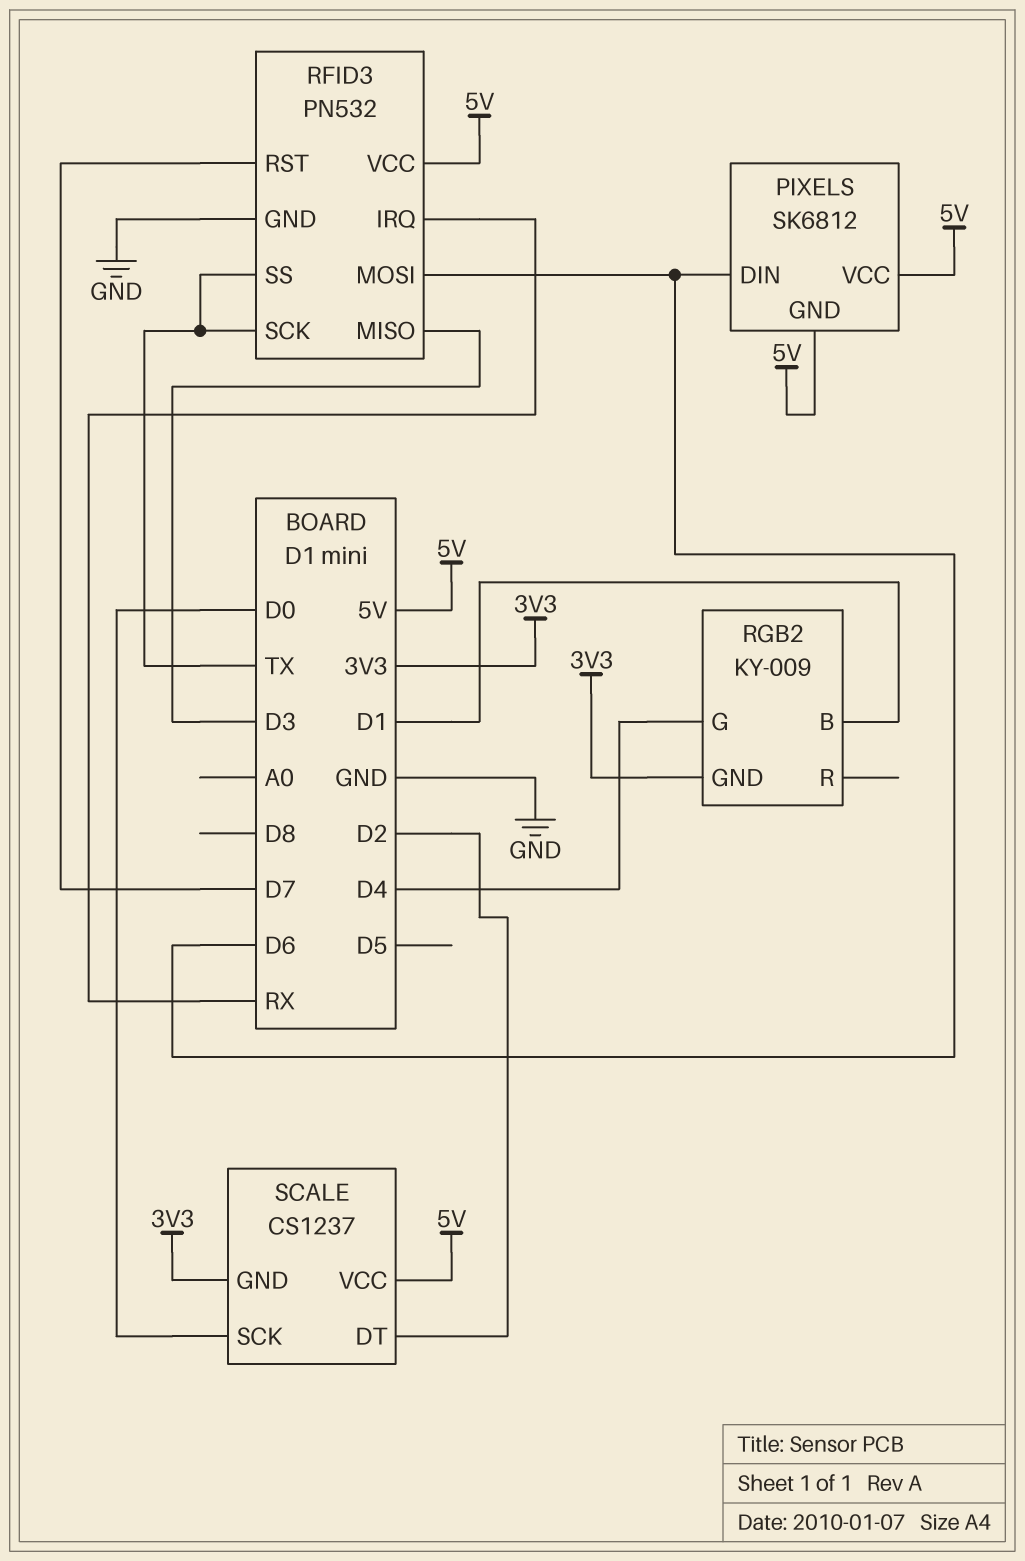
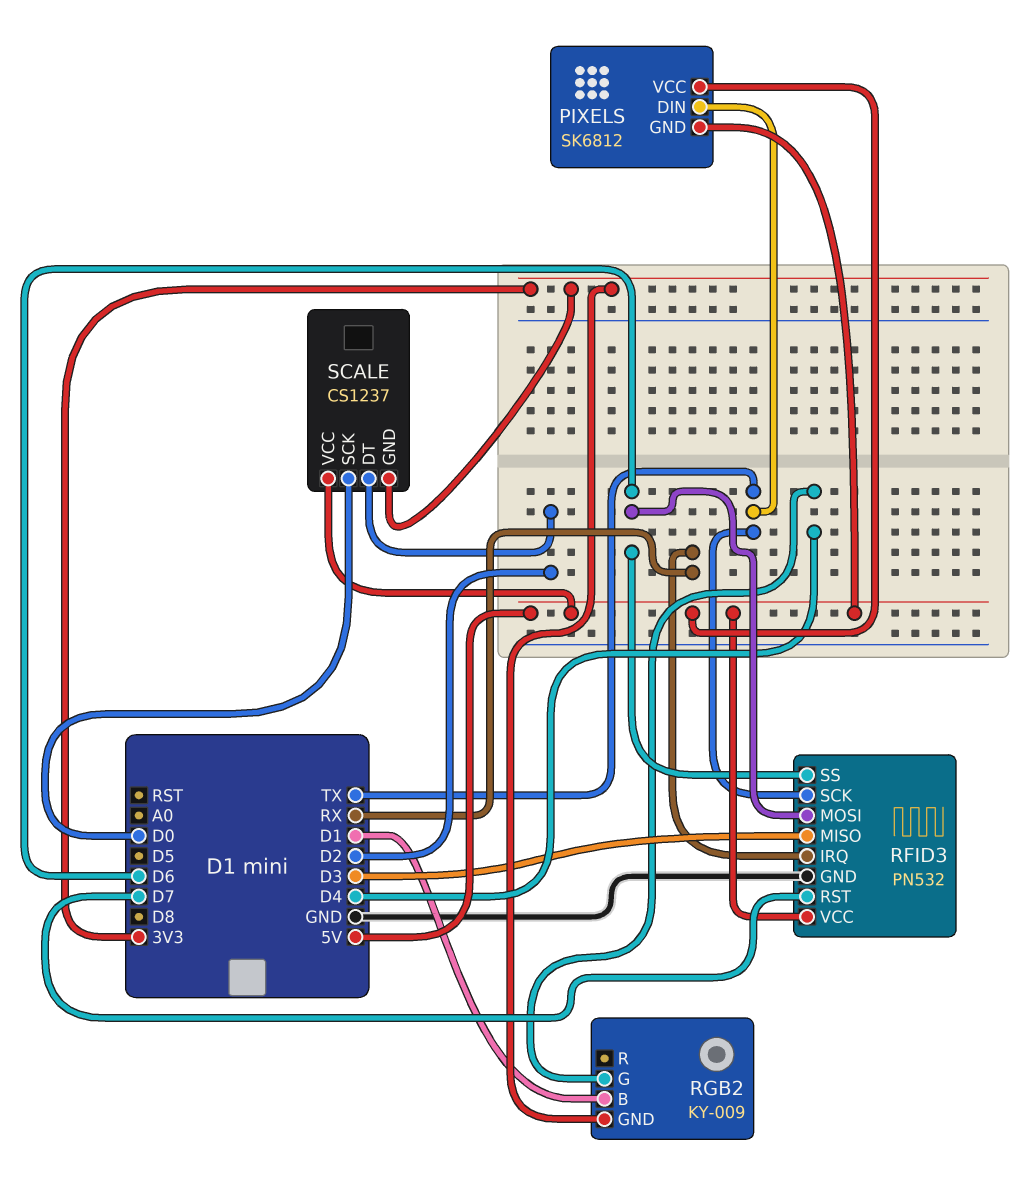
PIXELS pin DIN: D6 -> TX
RFID3 pin SS: TX -> D6

